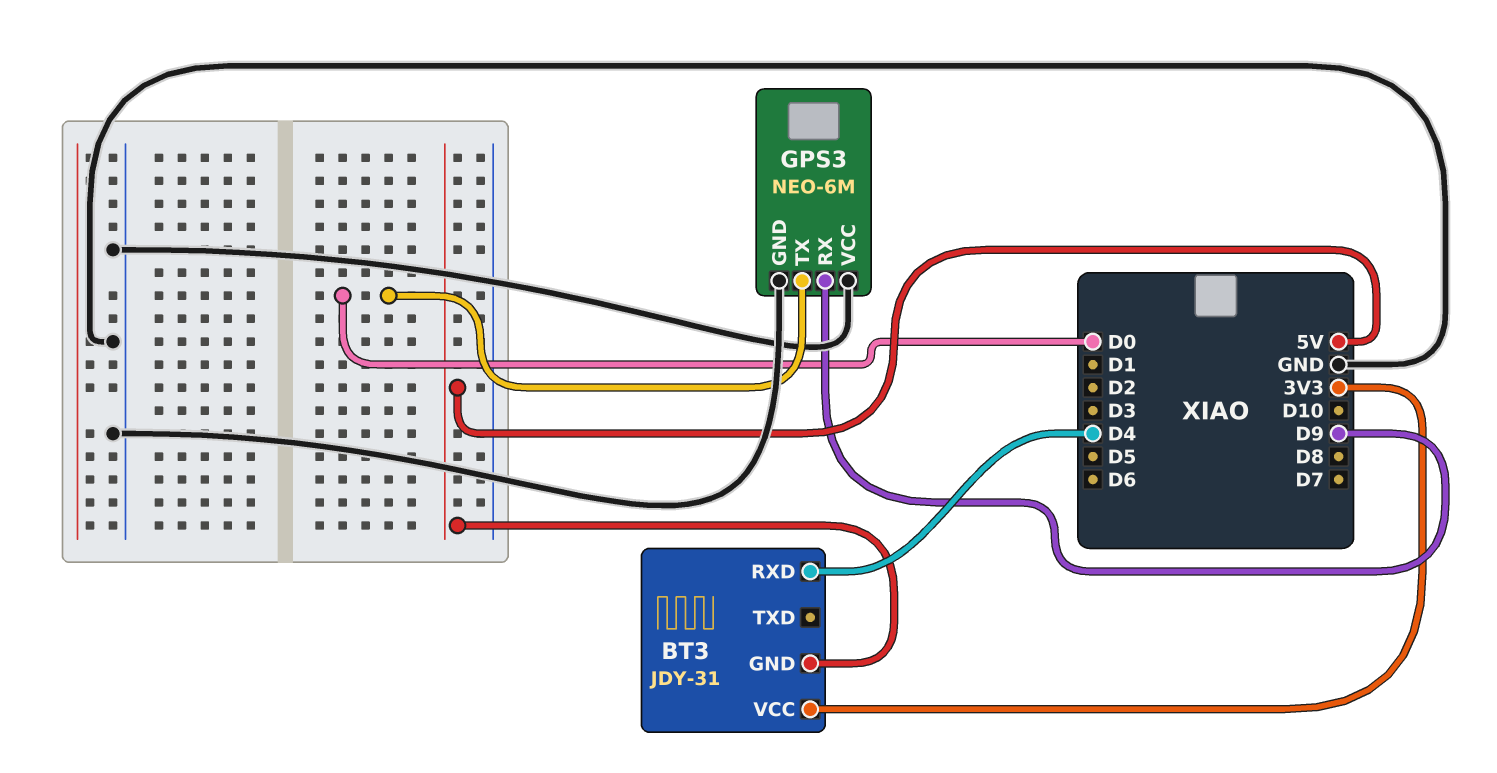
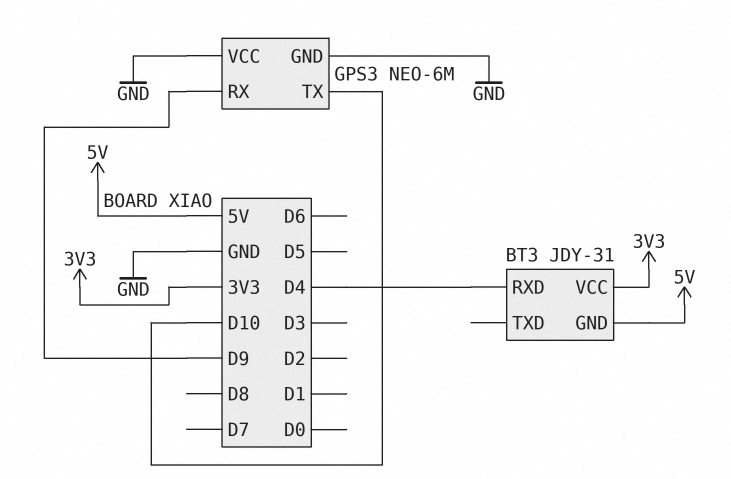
GPS3 pin TX: D0 -> D10

